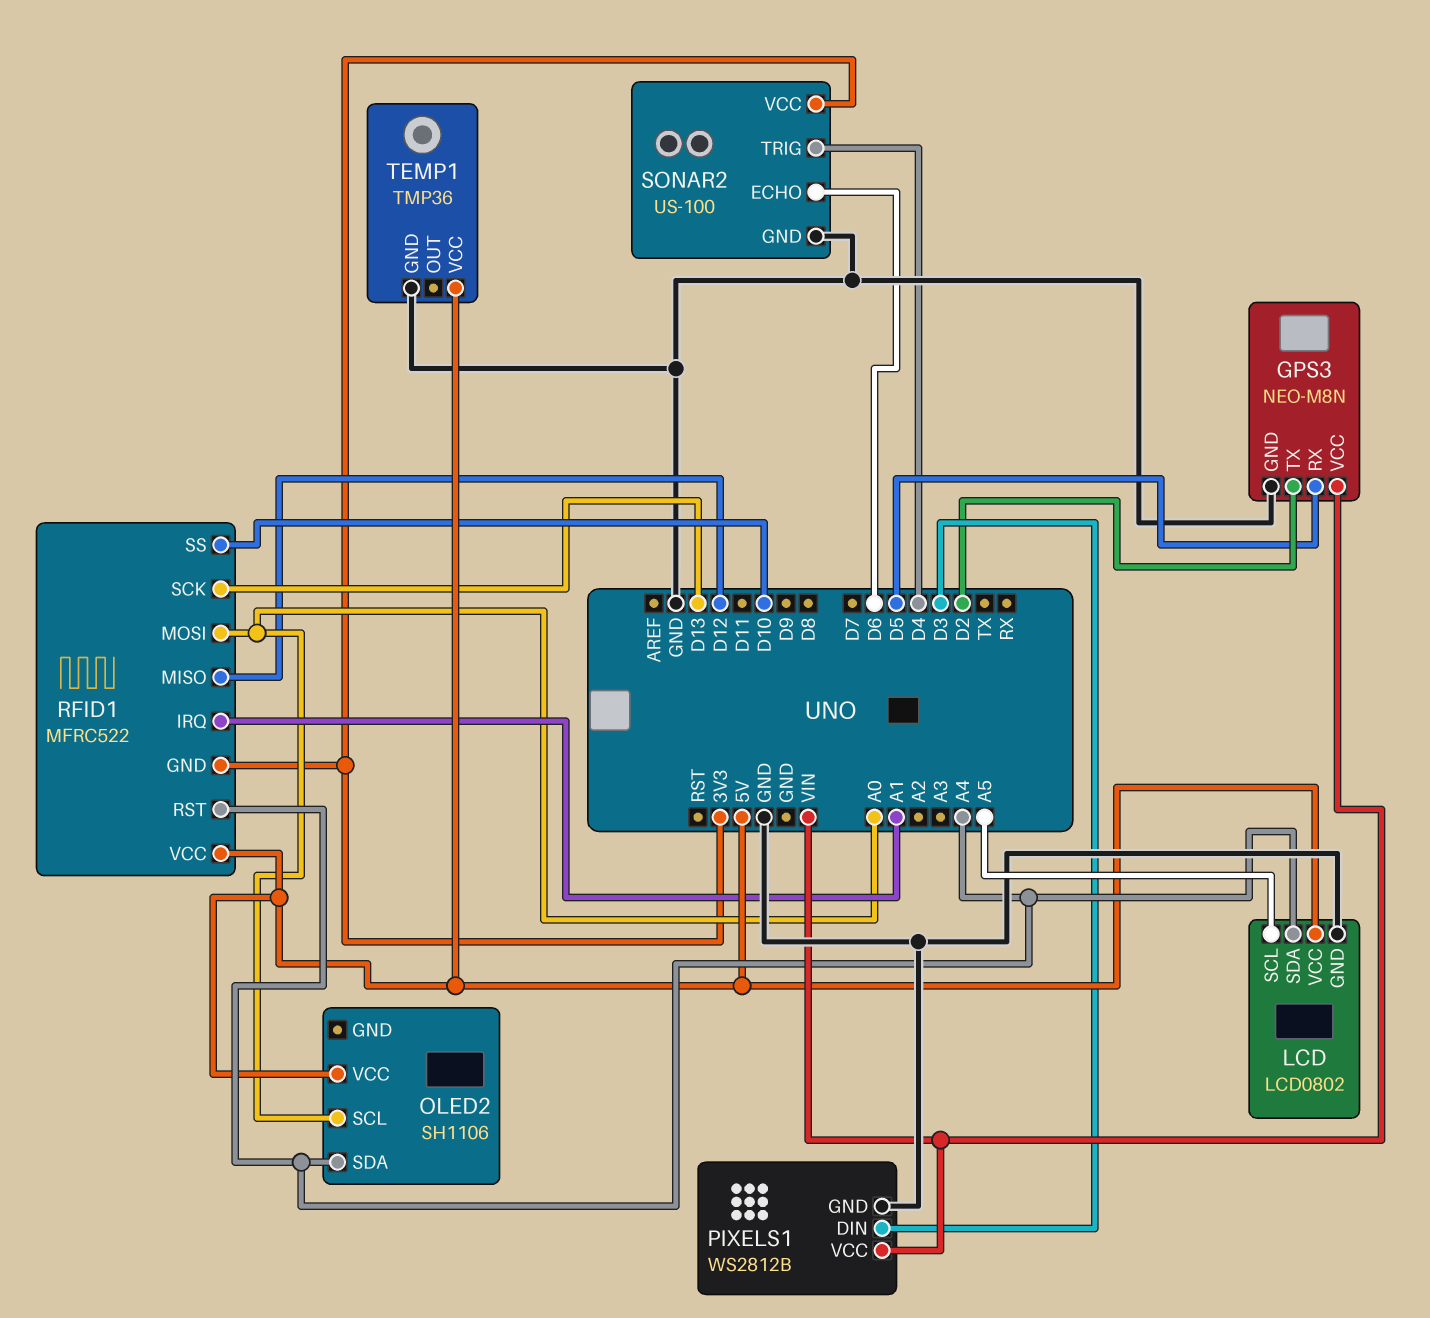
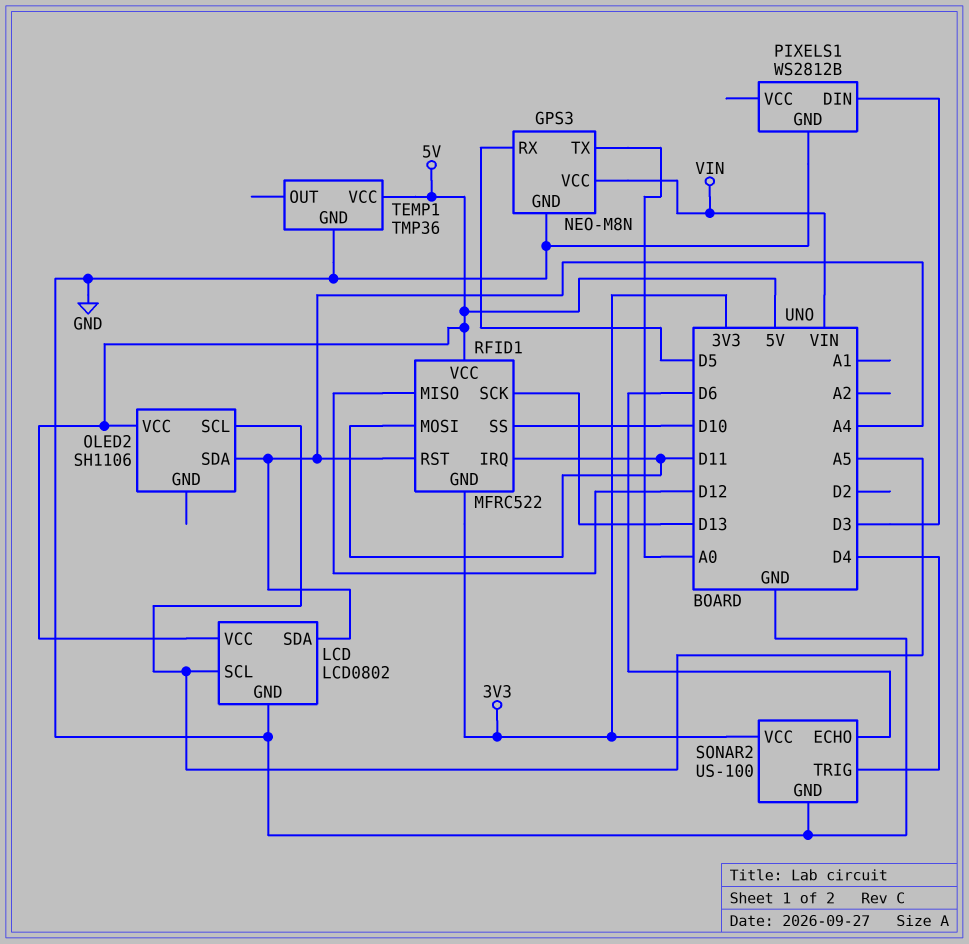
GPS3 pin TX: D2 -> A0
OLED2 pin SCL: A0 -> A5
PIXELS1 pin VCC: VIN -> none
RFID1 pin IRQ: A1 -> D11
RFID1 pin MOSI: A0 -> D11

